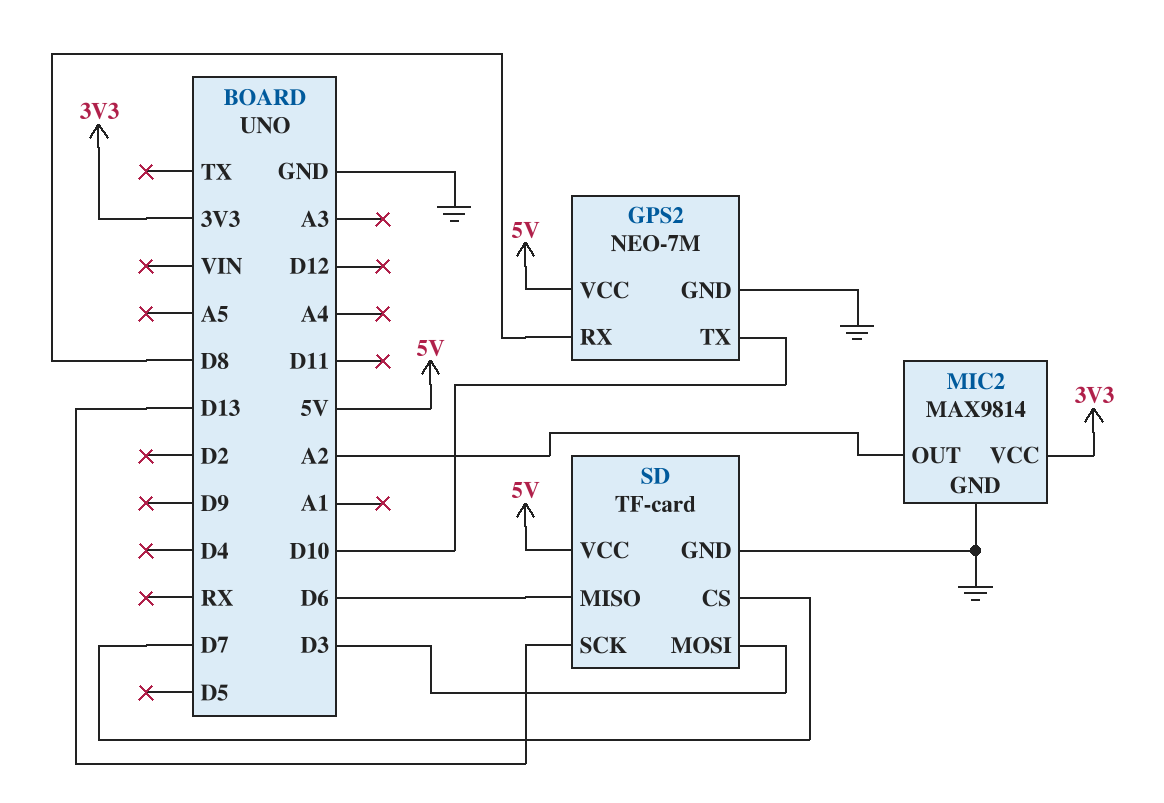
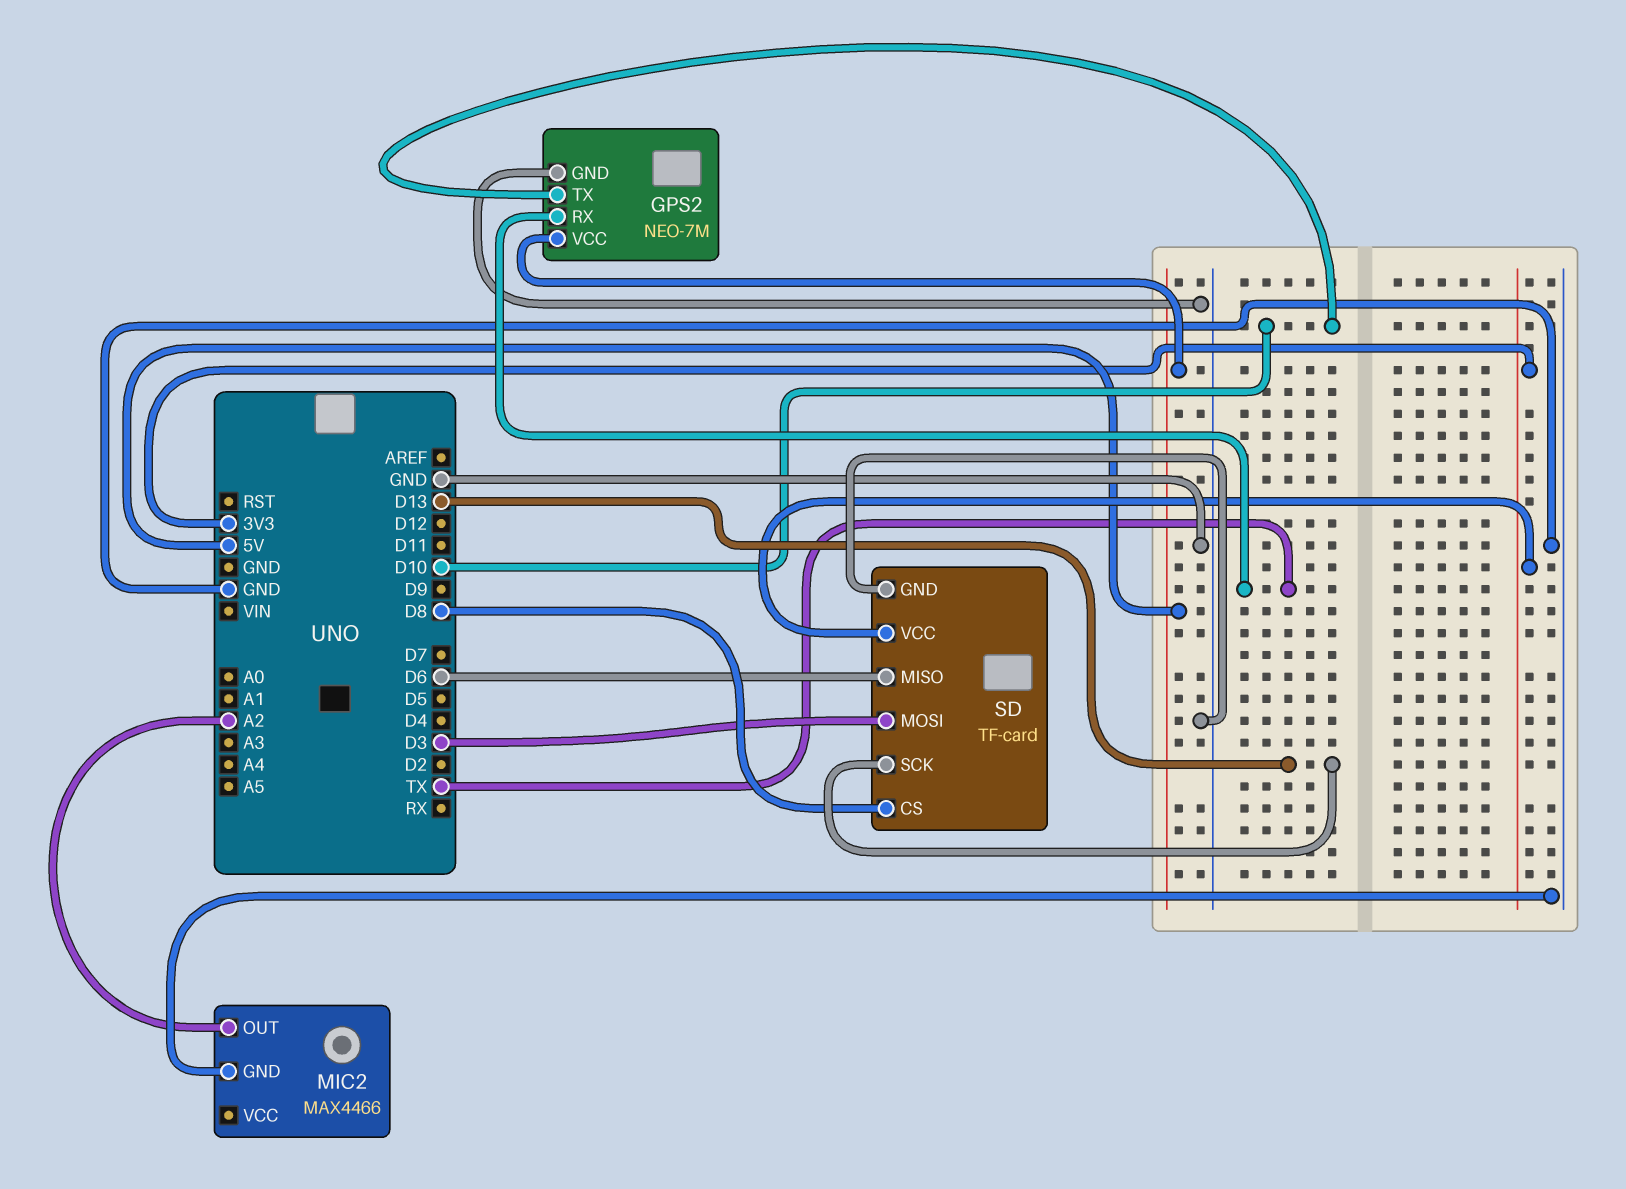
GPS2 pin RX: D8 -> TX
MIC2: MAX9814 -> MAX4466
MIC2 pin VCC: 3V3 -> none
SD pin CS: D7 -> D8
SD pin VCC: 5V -> 3V3

